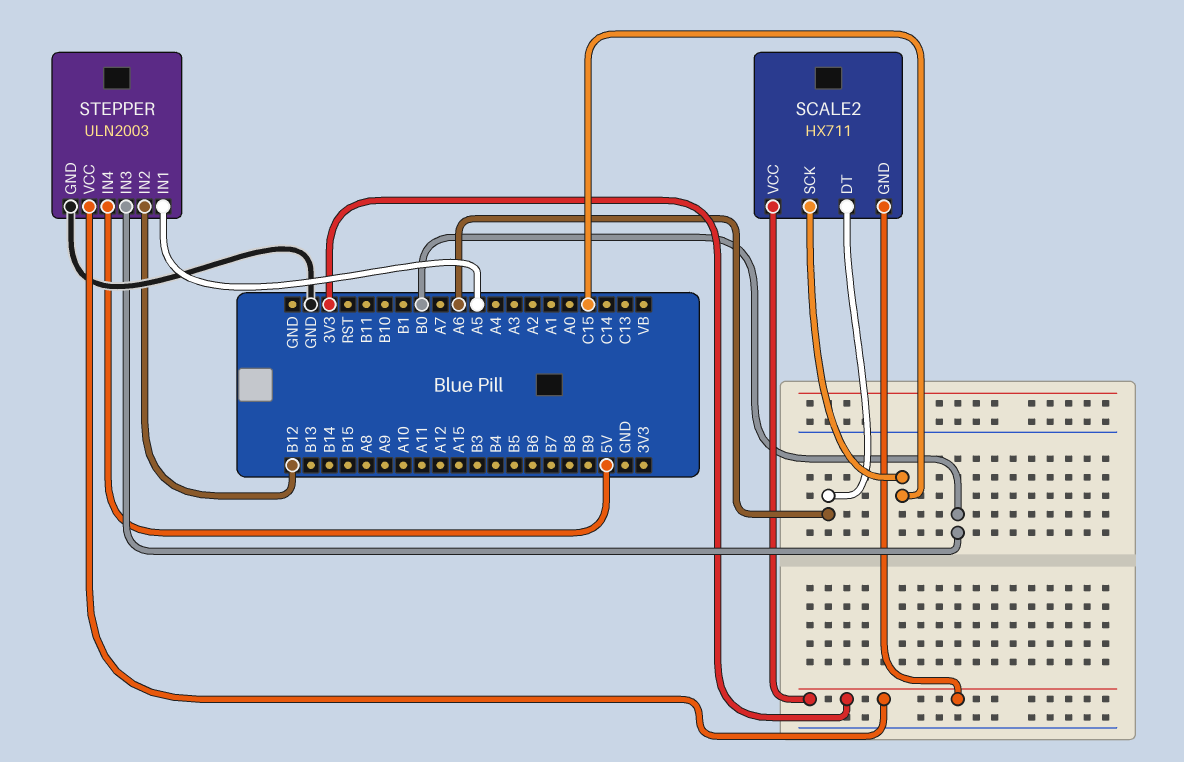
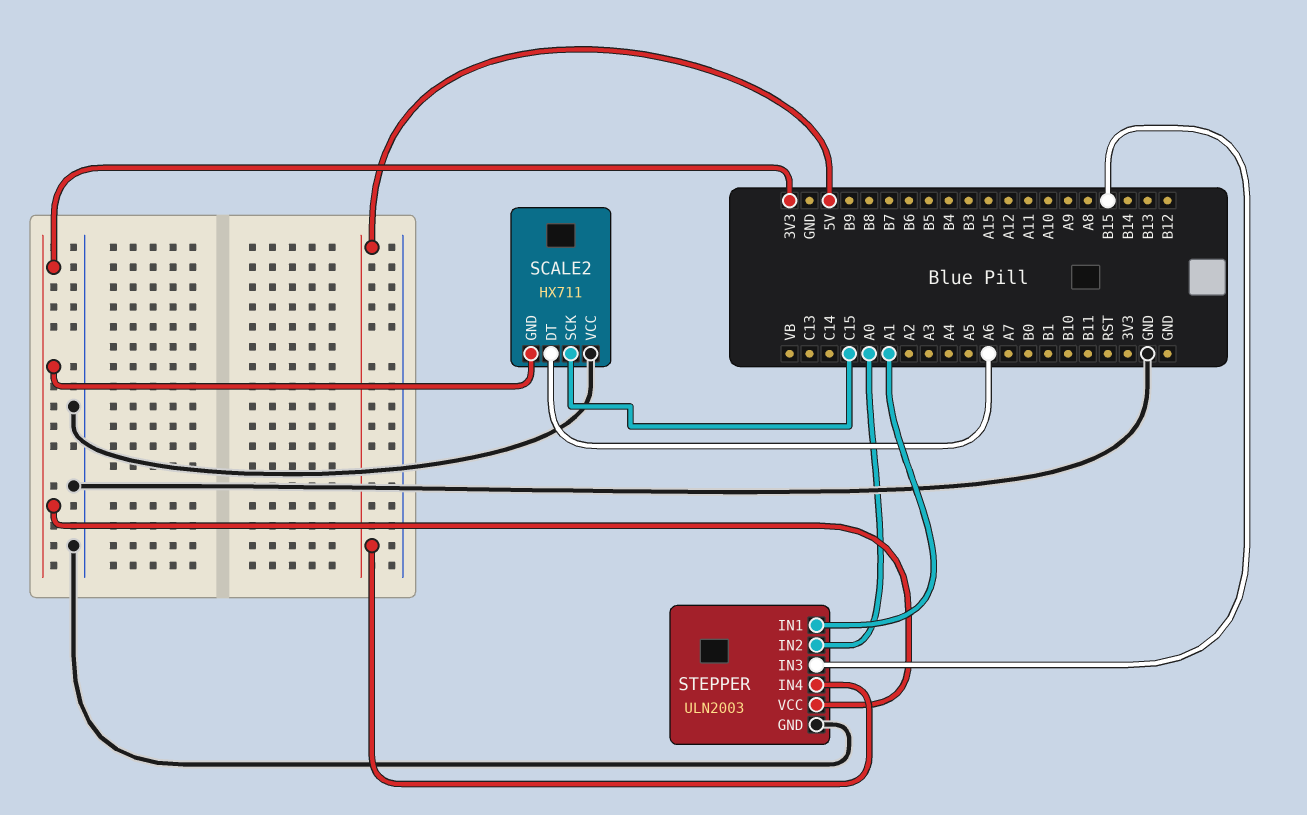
SCALE2 pin VCC: 3V3 -> GND
STEPPER pin IN1: A5 -> A1
STEPPER pin IN2: B12 -> A0
STEPPER pin IN3: B0 -> B15

